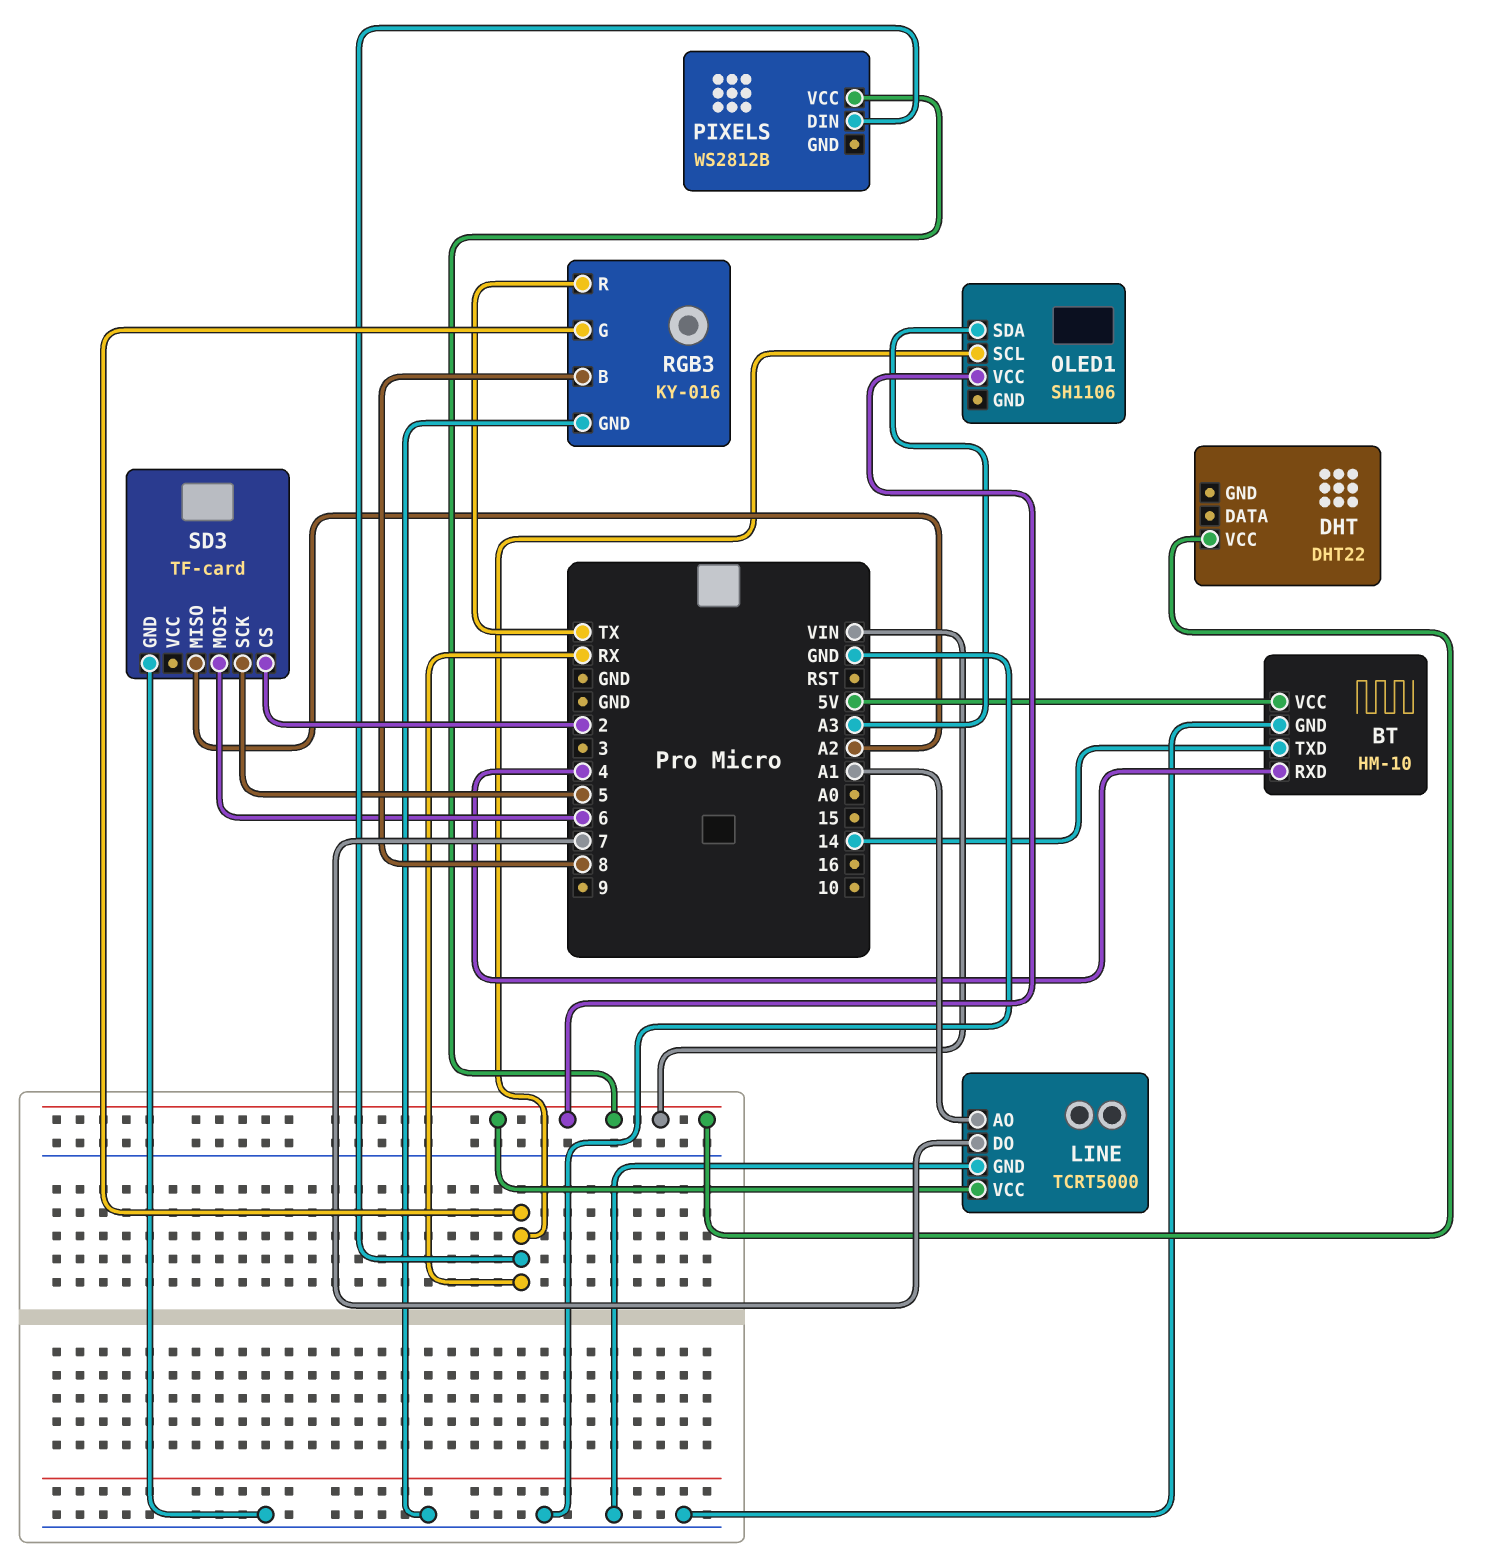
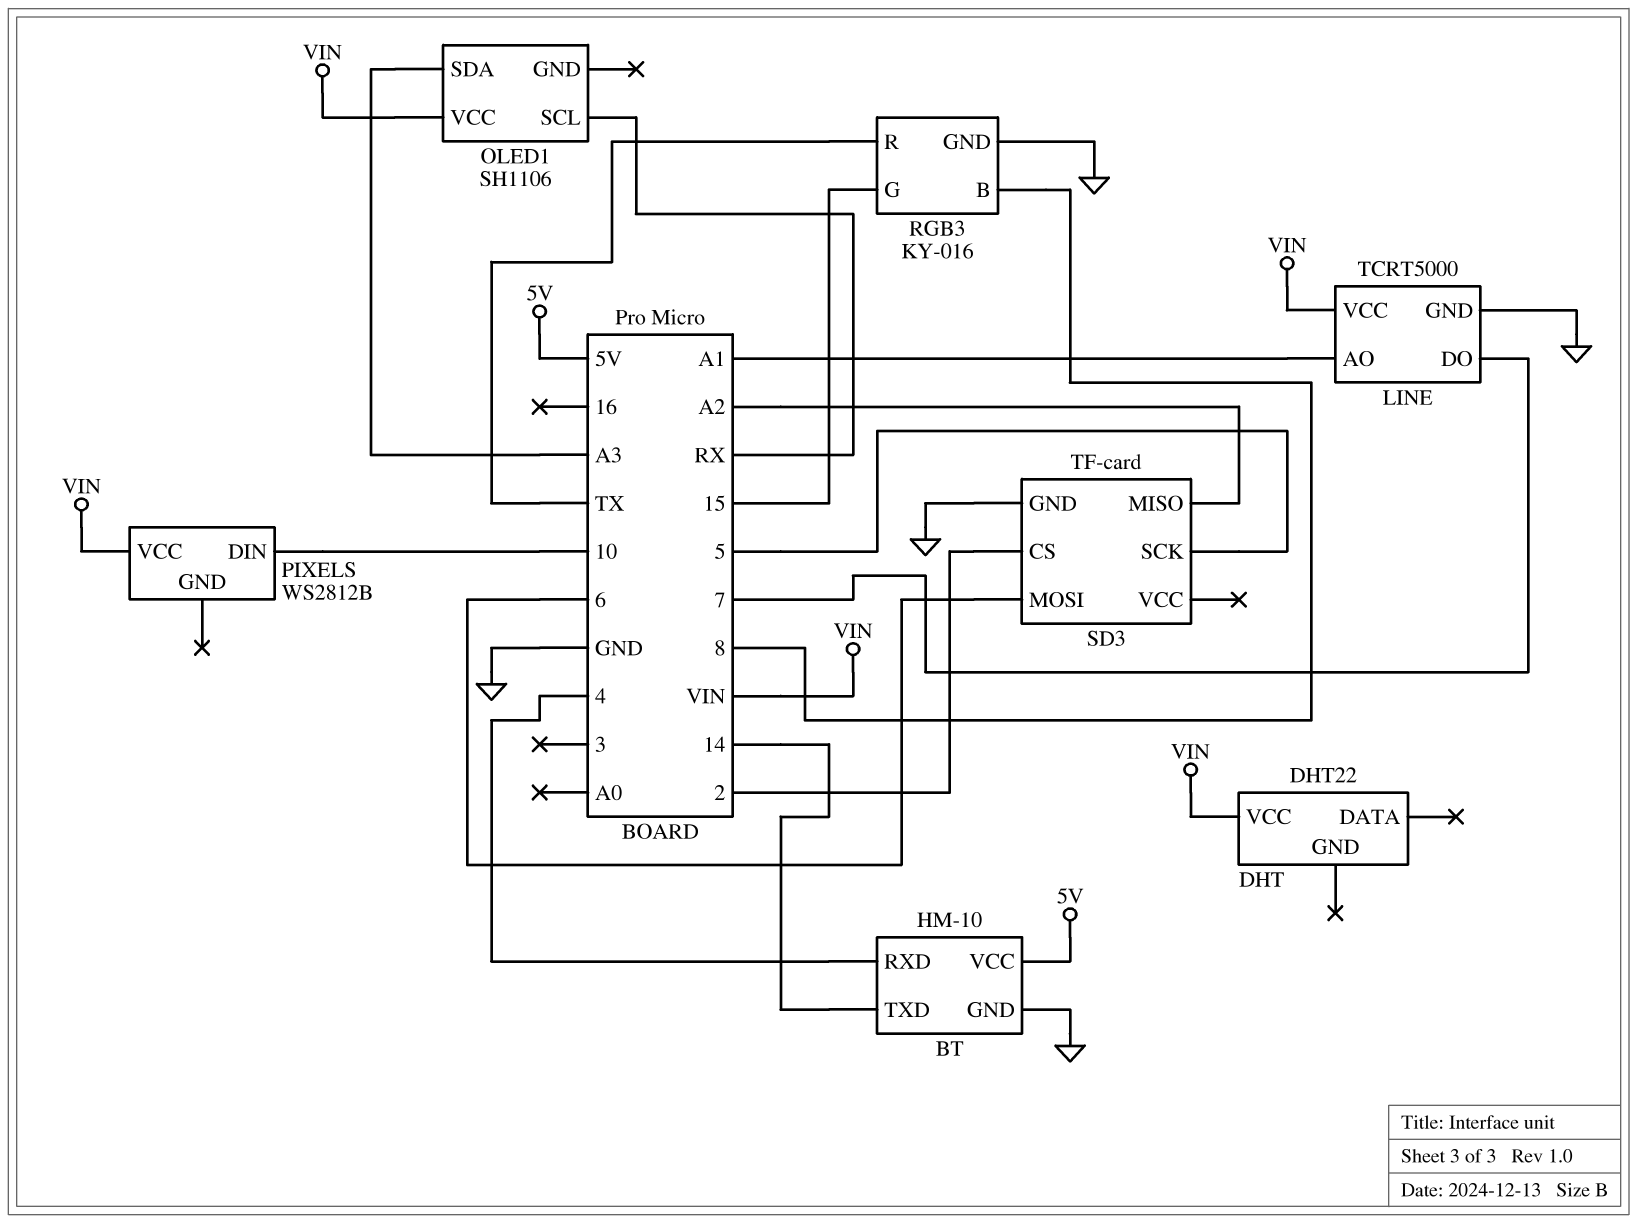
PIXELS pin DIN: RX -> 10
RGB3 pin G: RX -> 15

